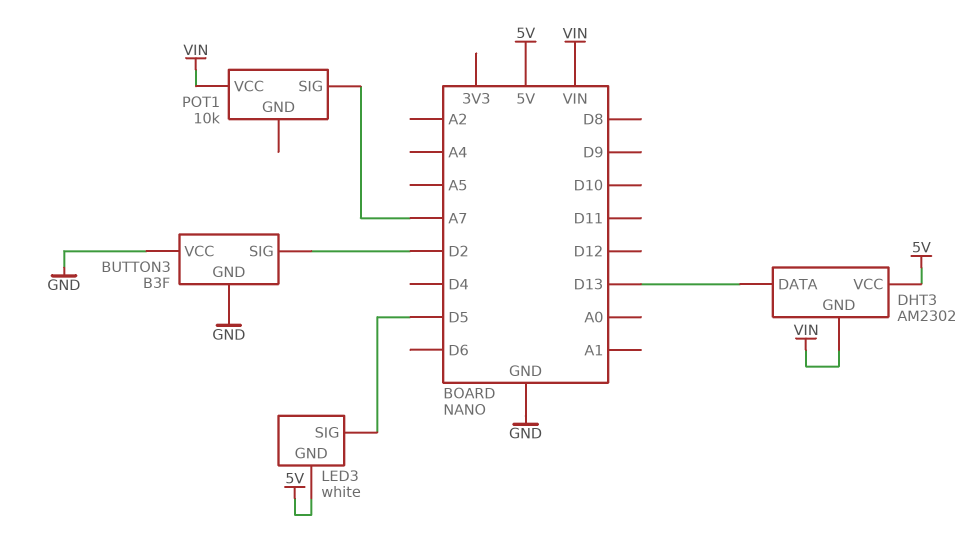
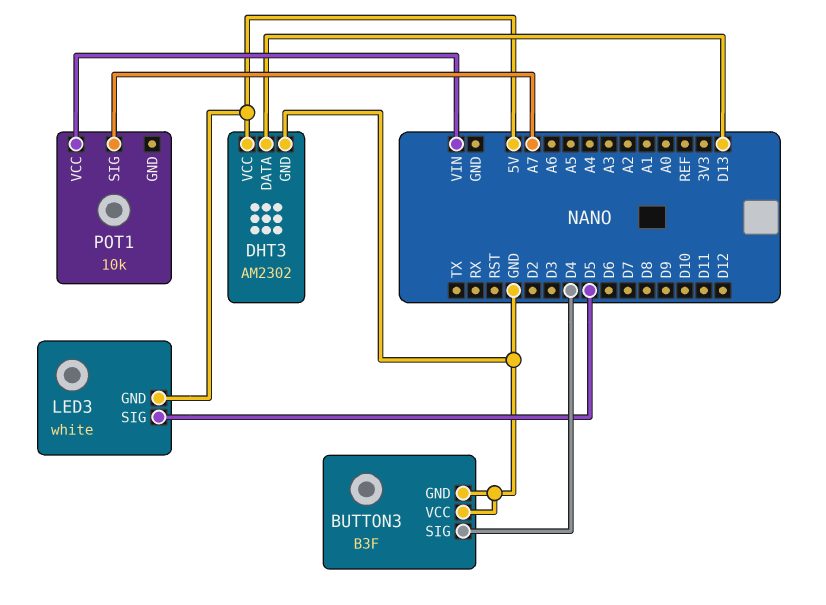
BUTTON3 pin SIG: D2 -> D4
DHT3 pin GND: VIN -> GND

